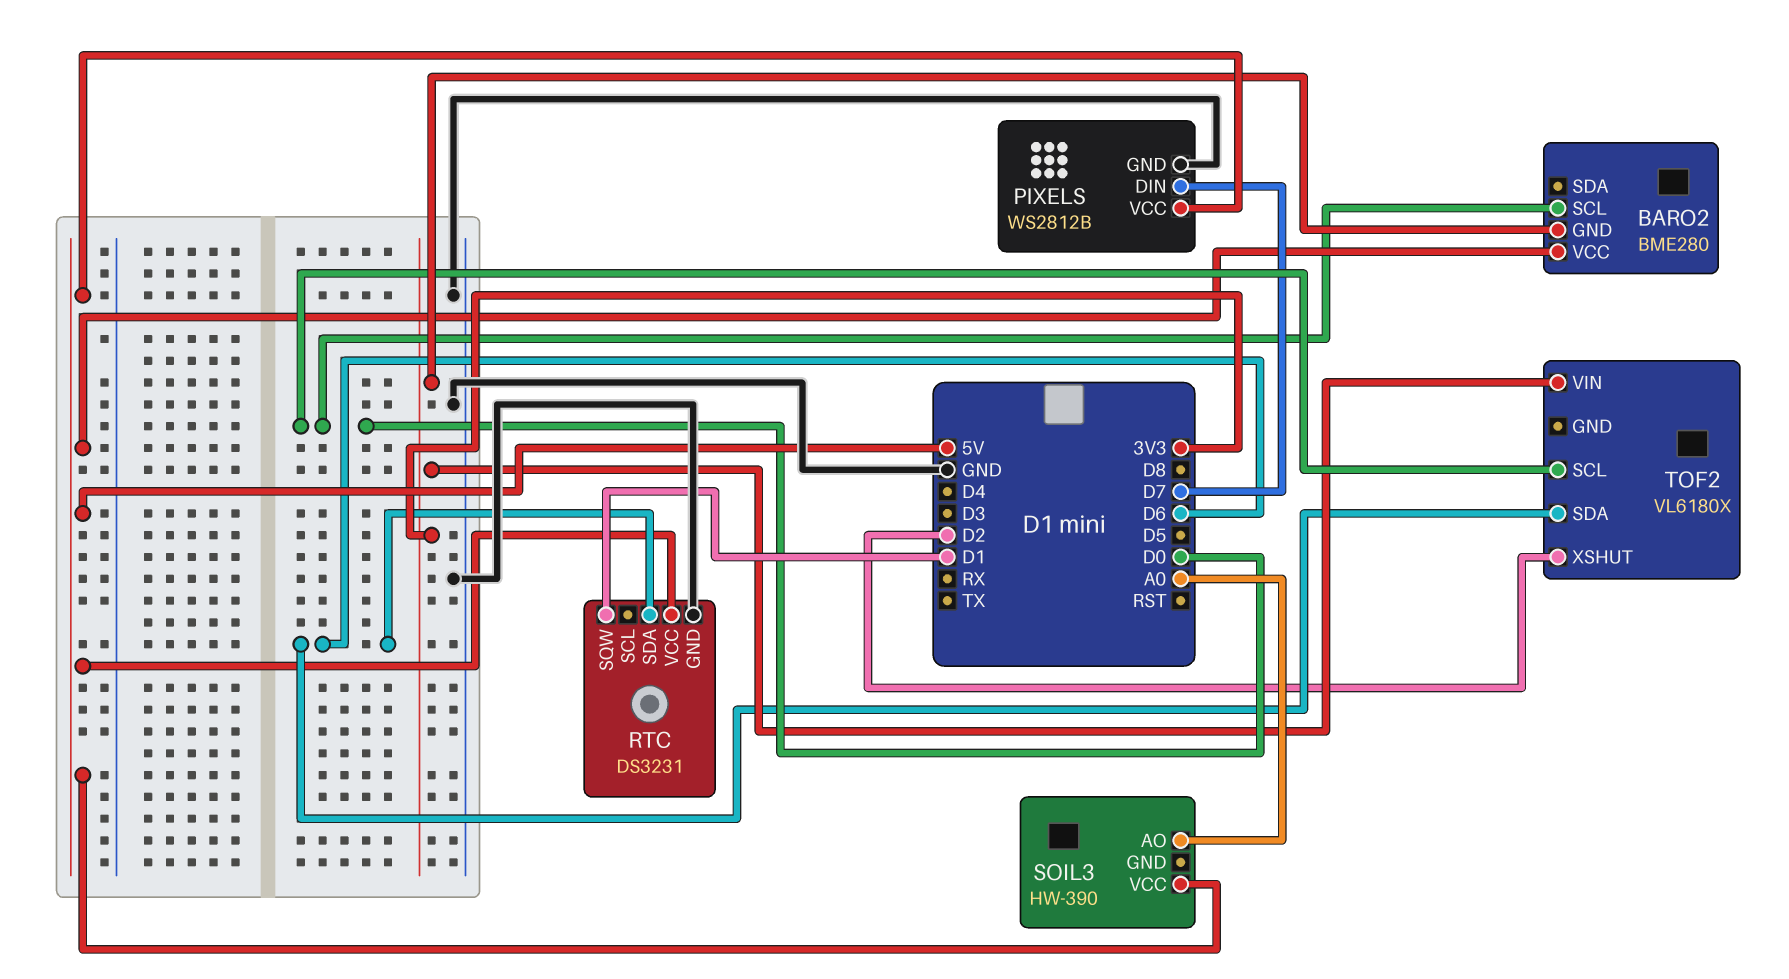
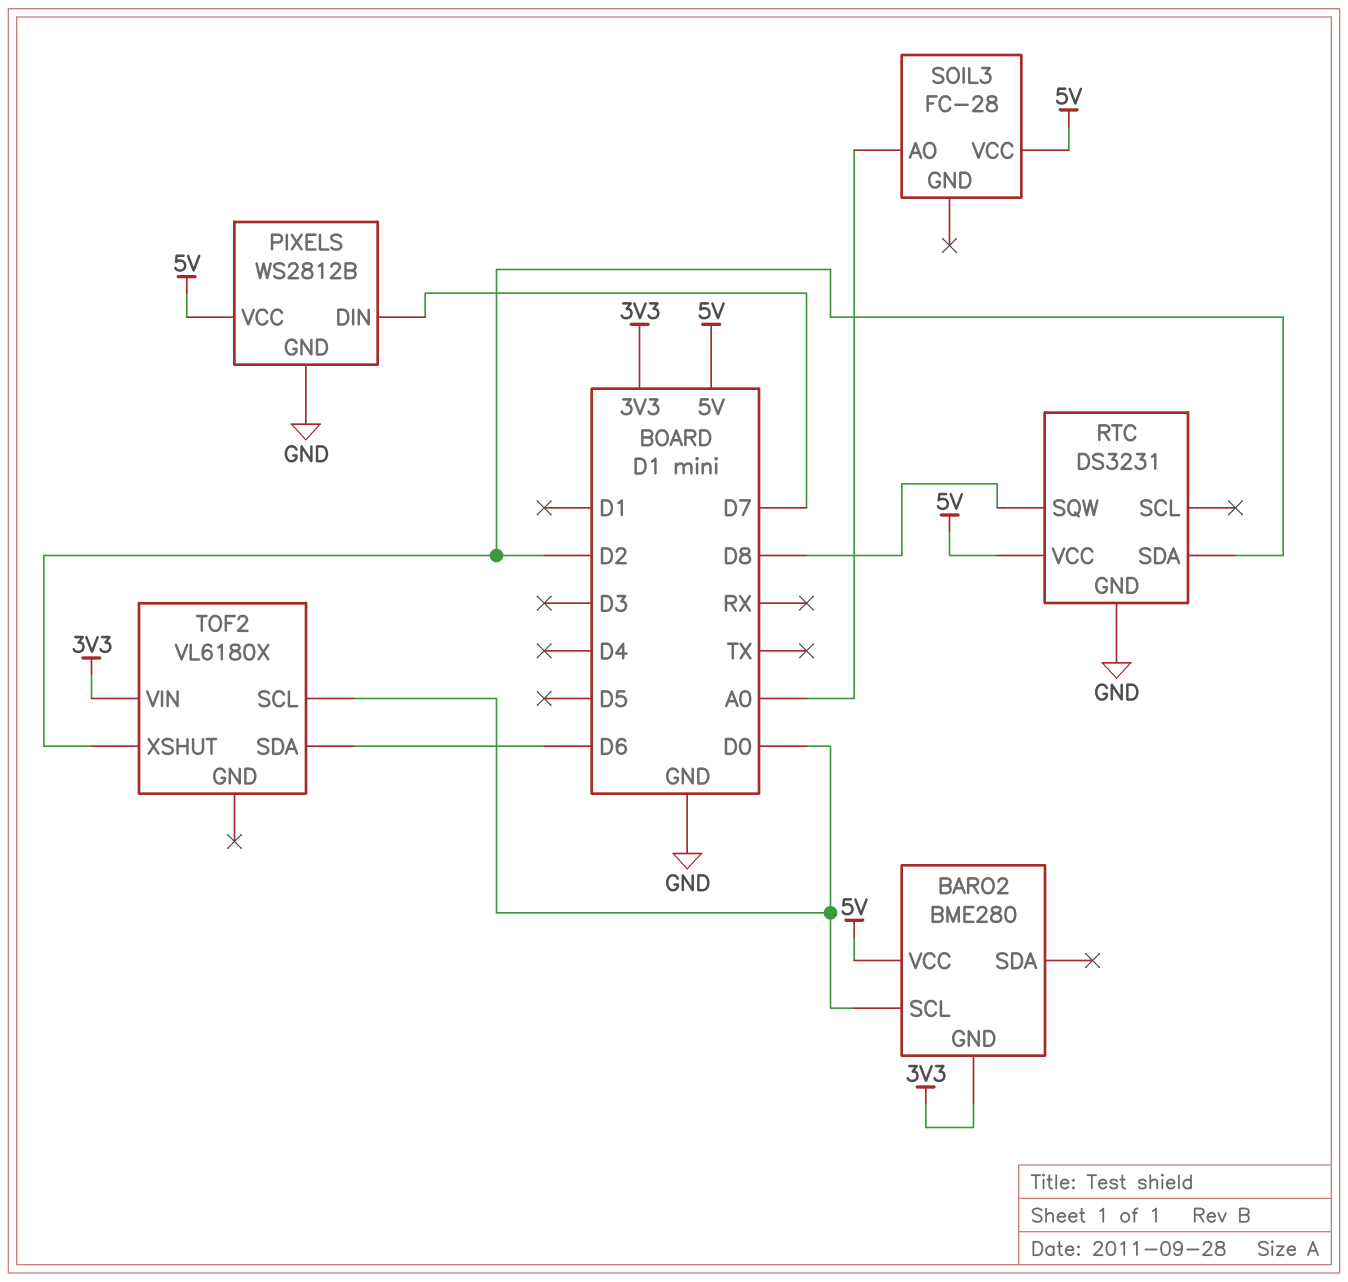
RTC pin SDA: D6 -> D2
RTC pin SQW: D1 -> D8
SOIL3: HW-390 -> FC-28

